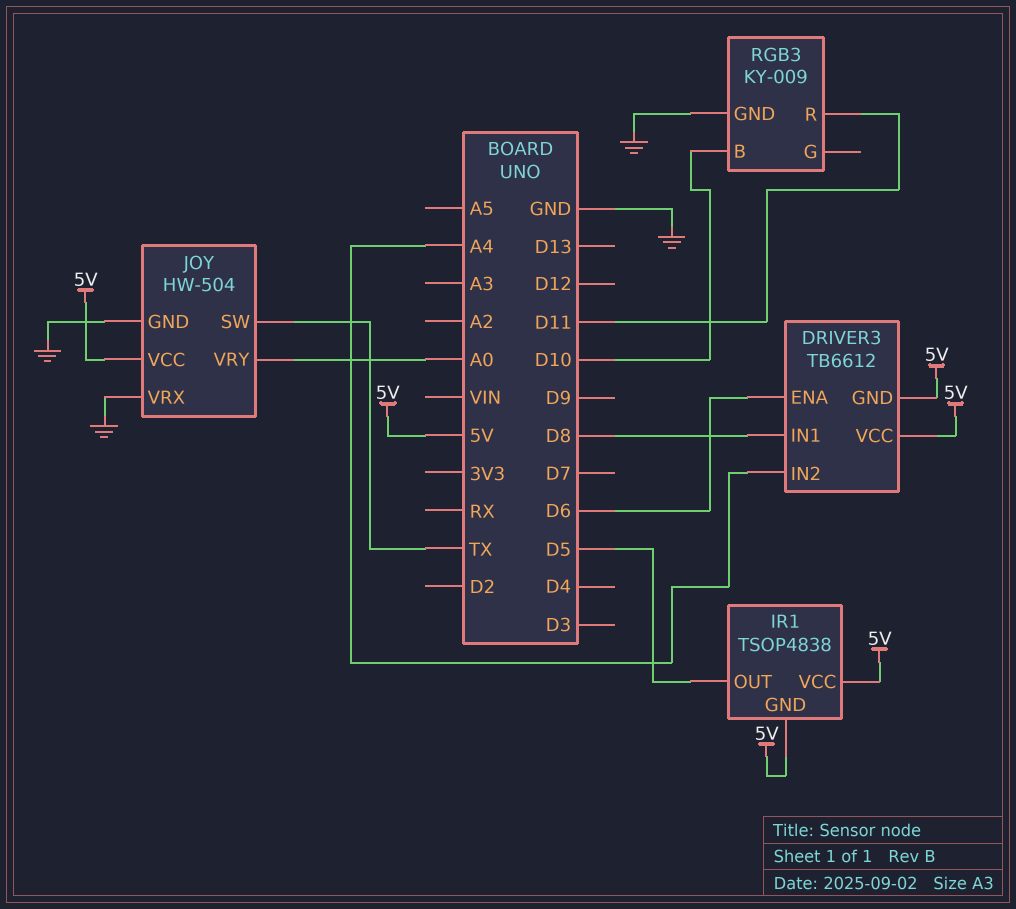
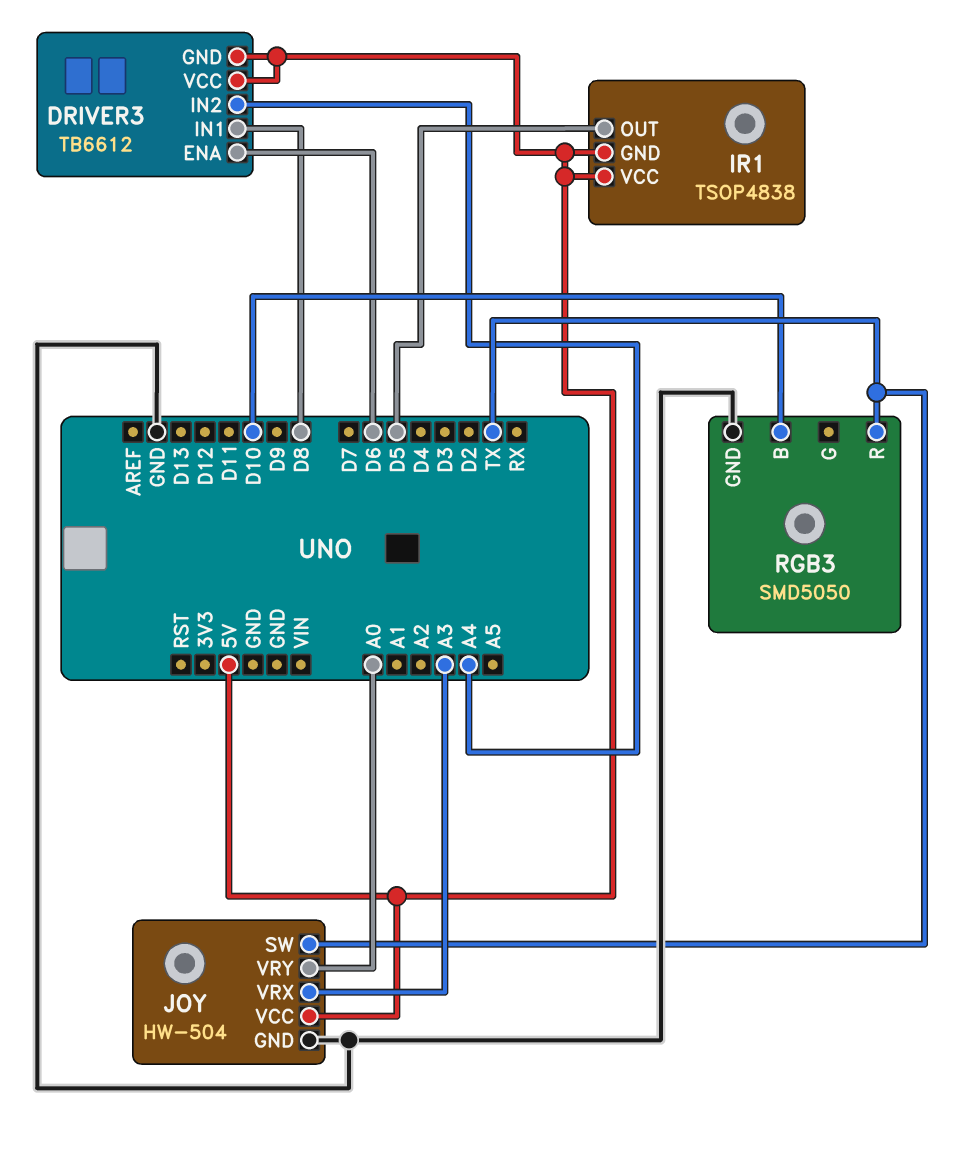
JOY pin VRX: GND -> A3
RGB3: KY-009 -> SMD5050
RGB3 pin R: D11 -> TX

